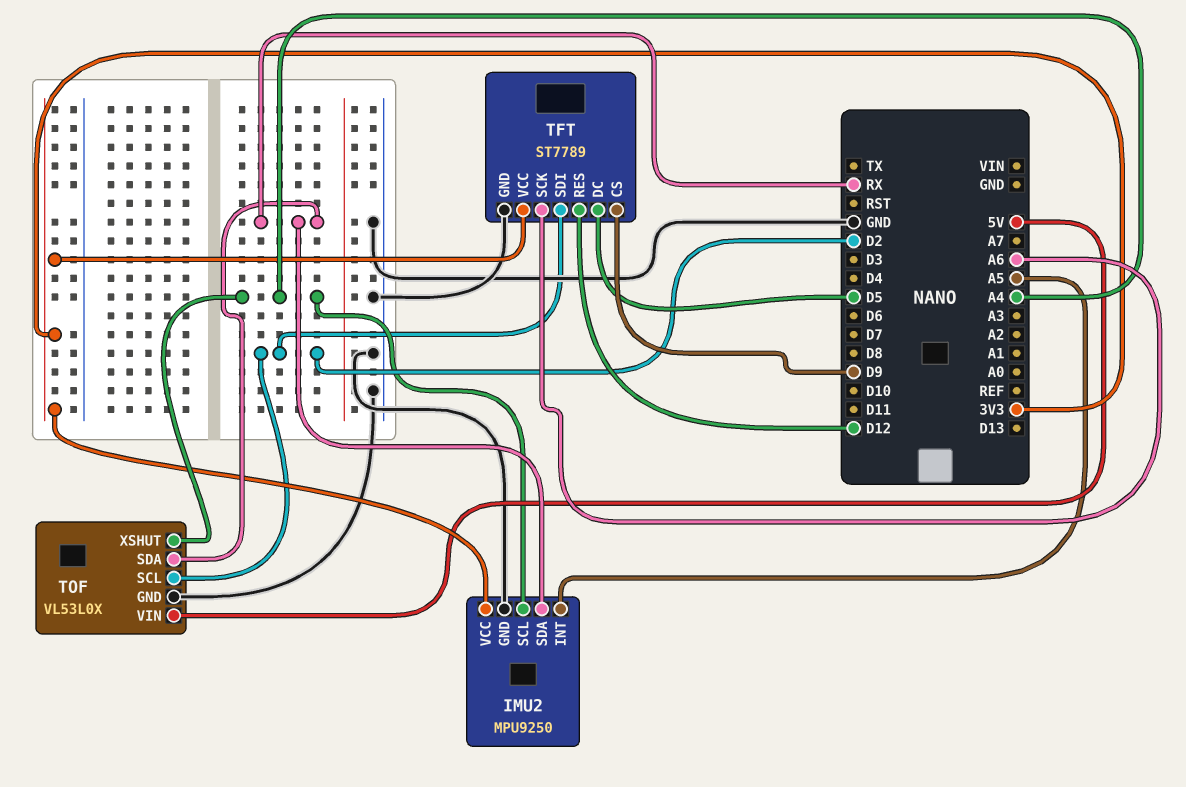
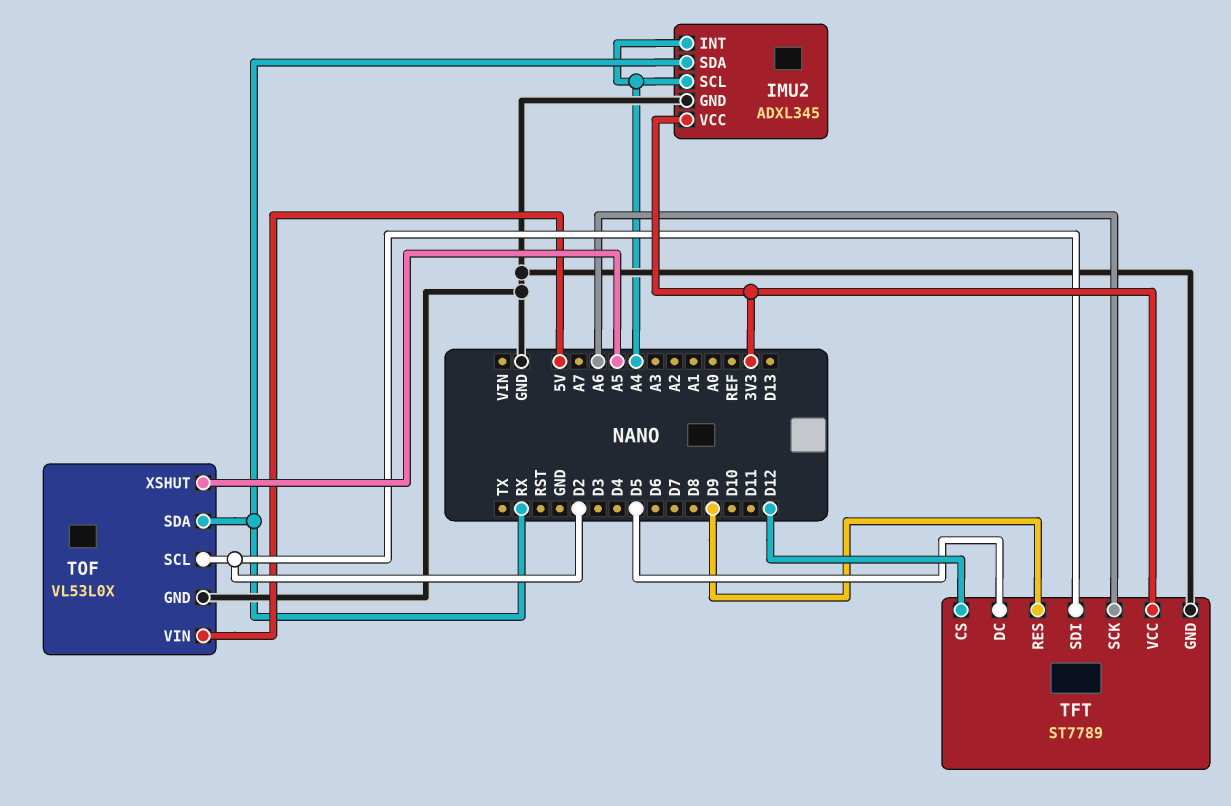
IMU2: MPU9250 -> ADXL345
IMU2 pin INT: A5 -> A4
TFT pin CS: D9 -> D12
TFT pin RES: D12 -> D9
TOF pin XSHUT: A4 -> A5

